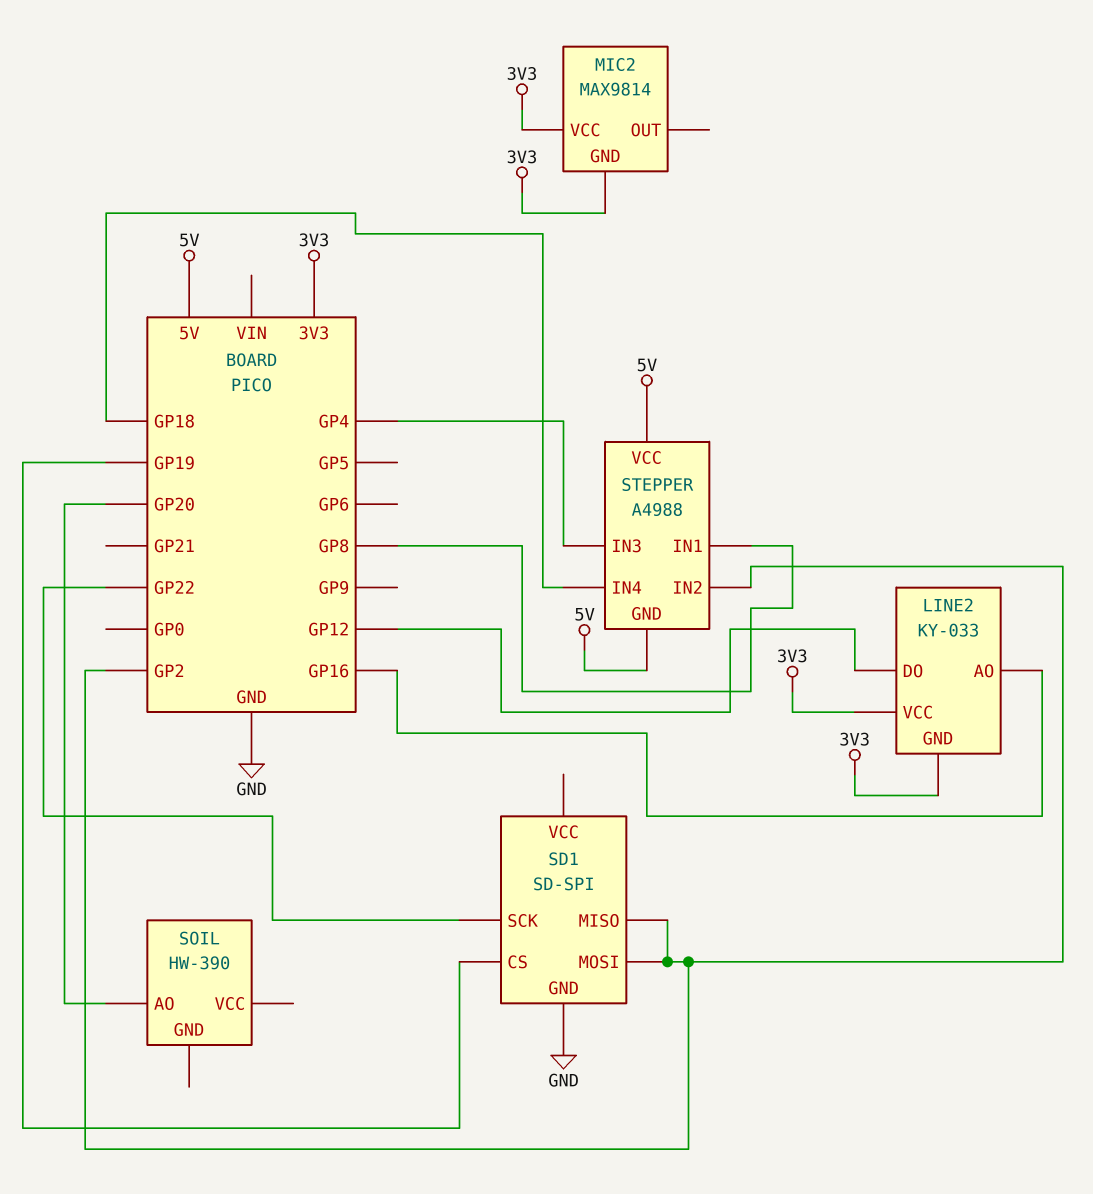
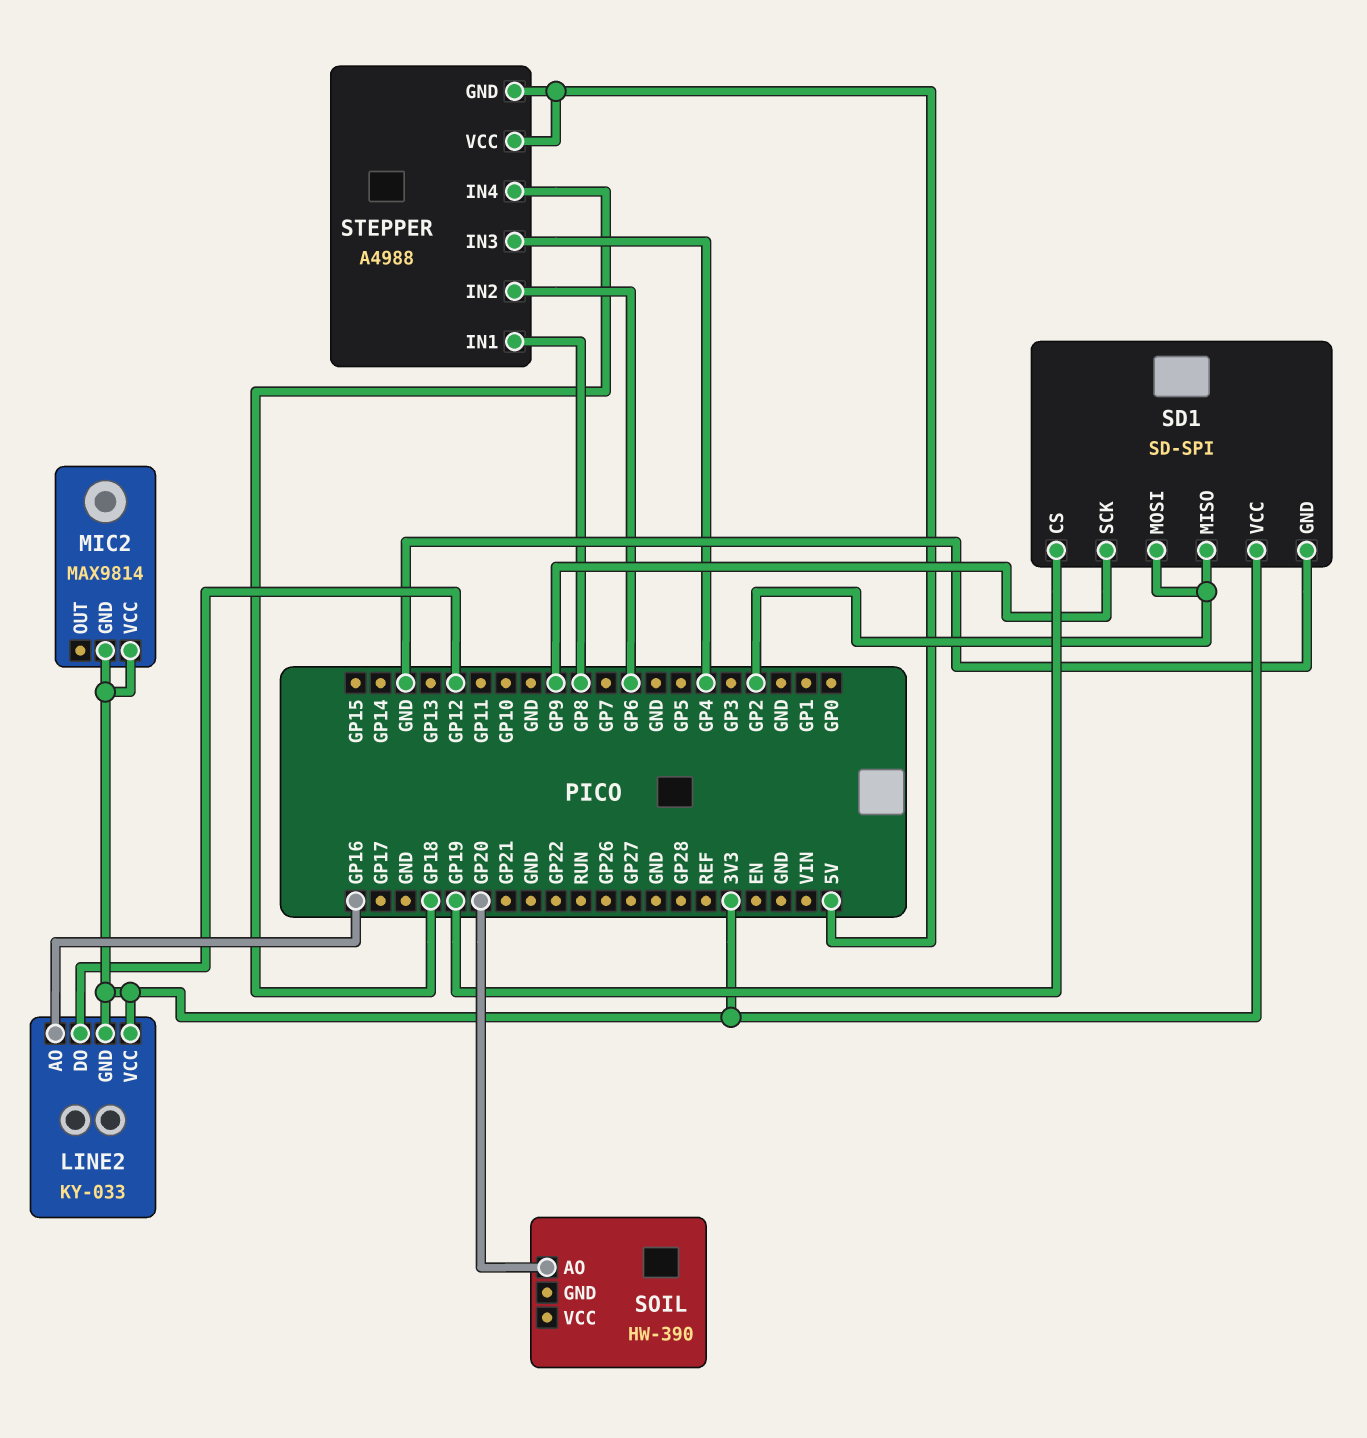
SD1 pin SCK: GP22 -> GP9
SD1 pin VCC: none -> 3V3
STEPPER pin IN2: GP2 -> GP6

